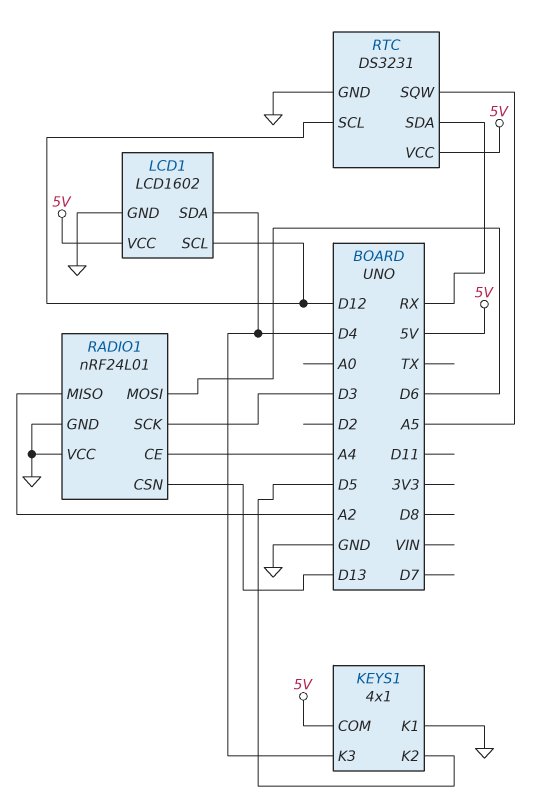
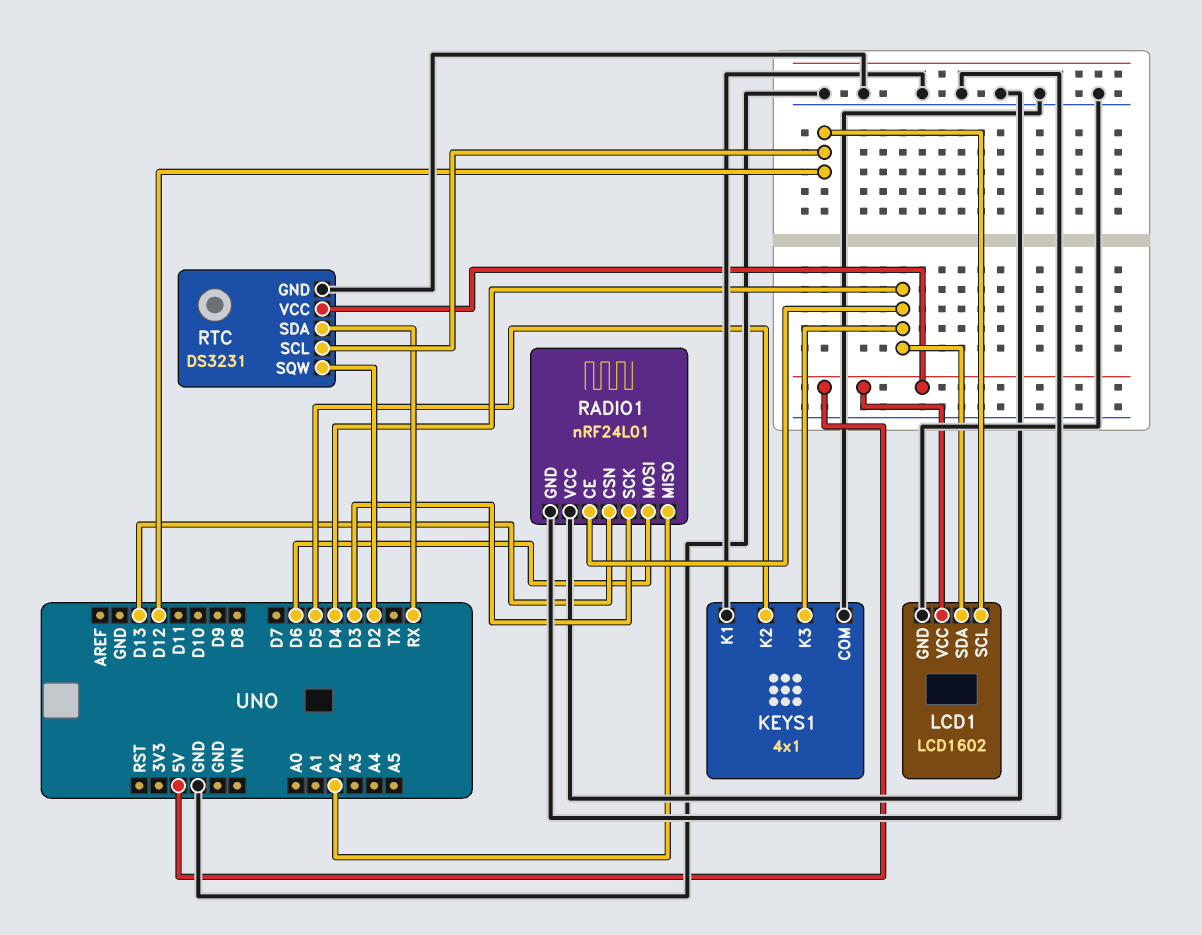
KEYS1 pin COM: 5V -> GND
RADIO1 pin CE: A4 -> D4
RTC pin SQW: A5 -> D2

